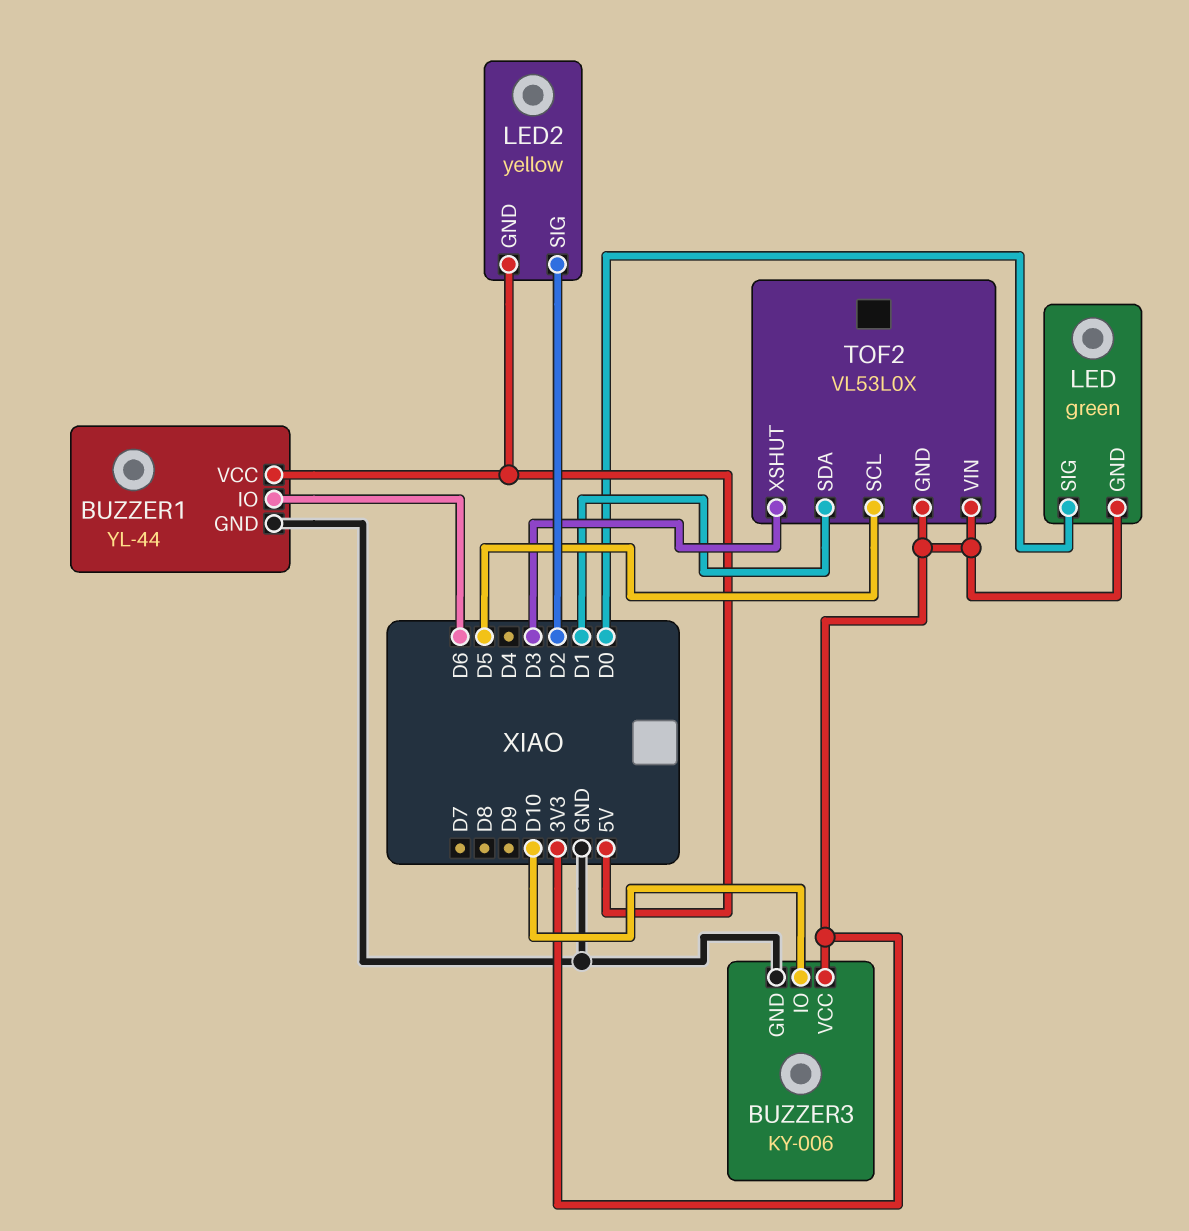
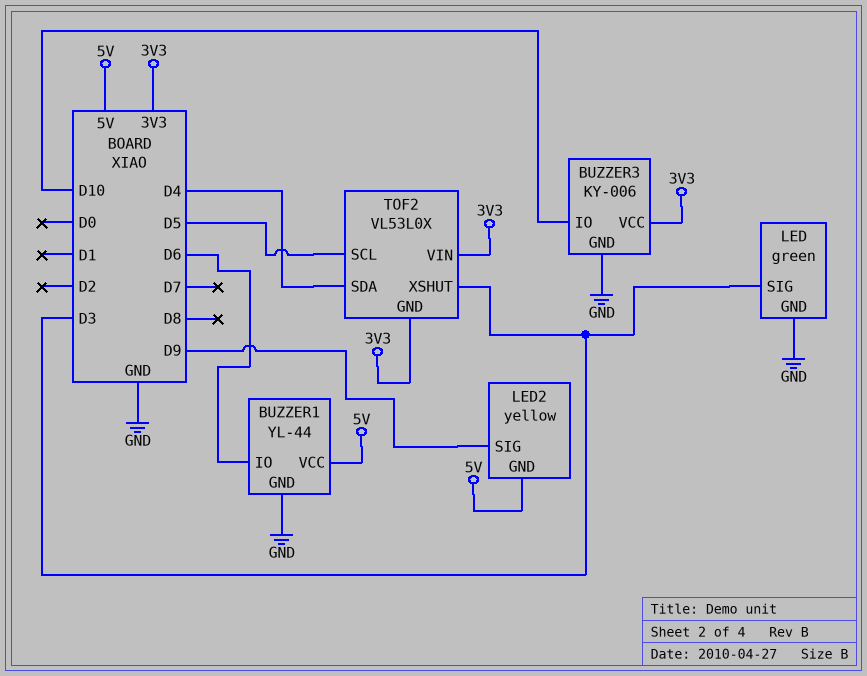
LED pin GND: 3V3 -> GND
LED pin SIG: D0 -> D3
LED2 pin SIG: D2 -> D9
TOF2 pin SDA: D1 -> D4

